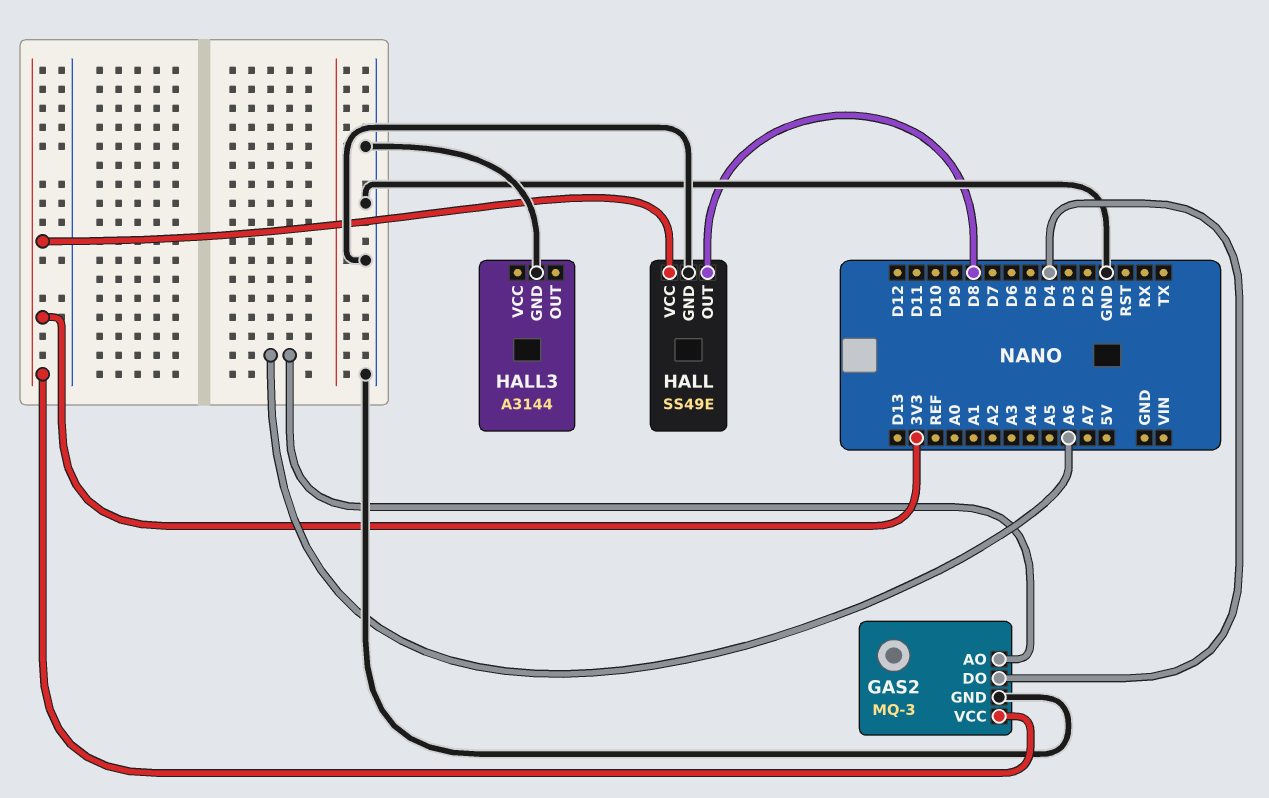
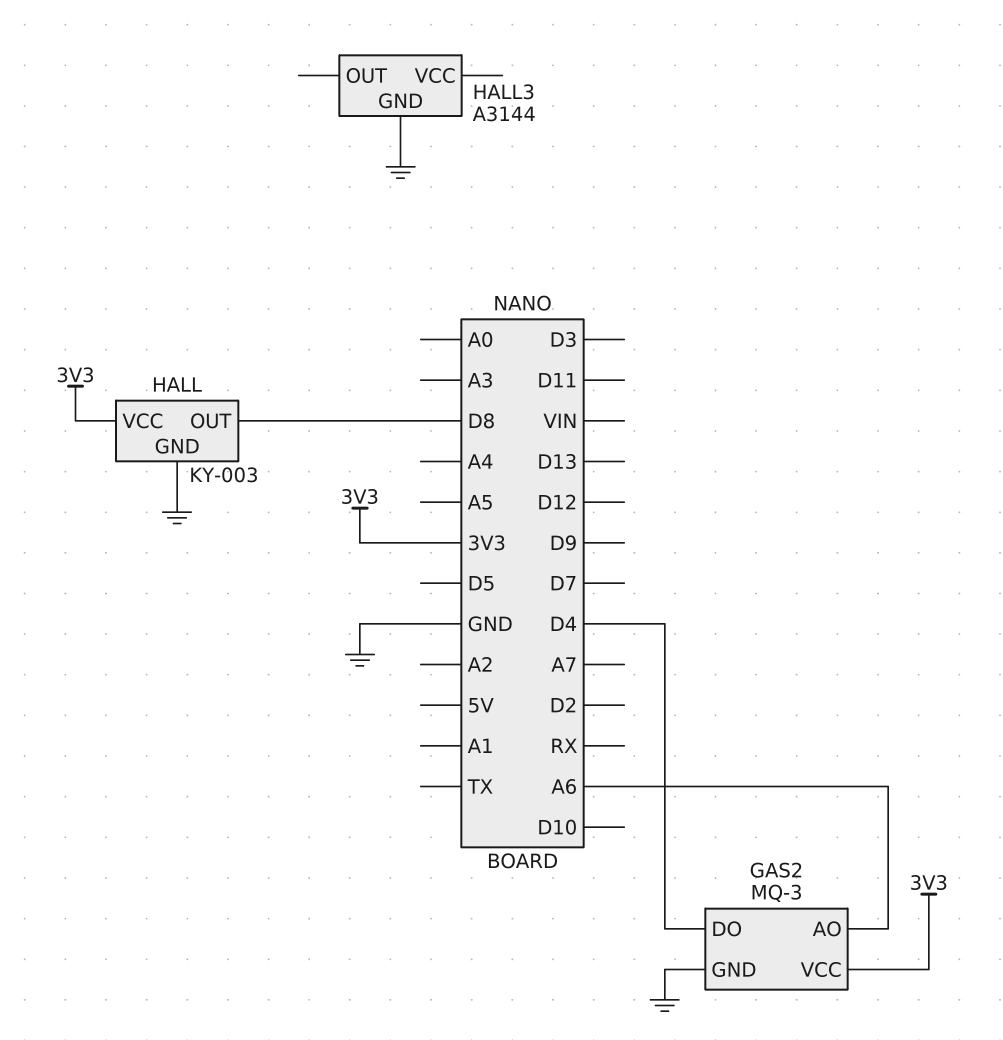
HALL: SS49E -> KY-003

